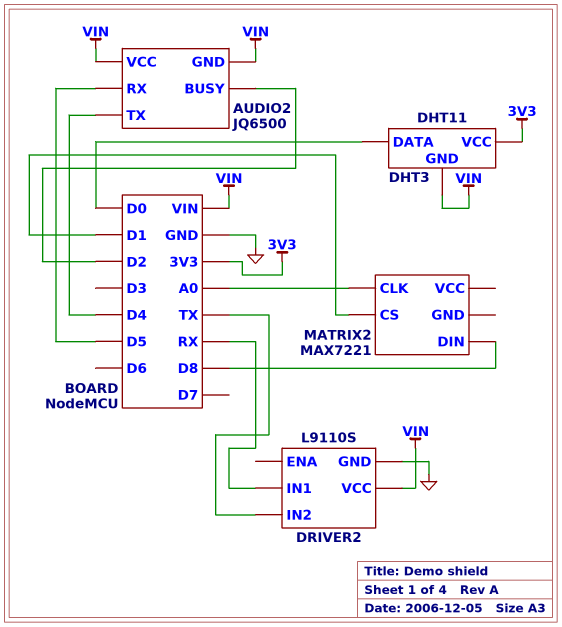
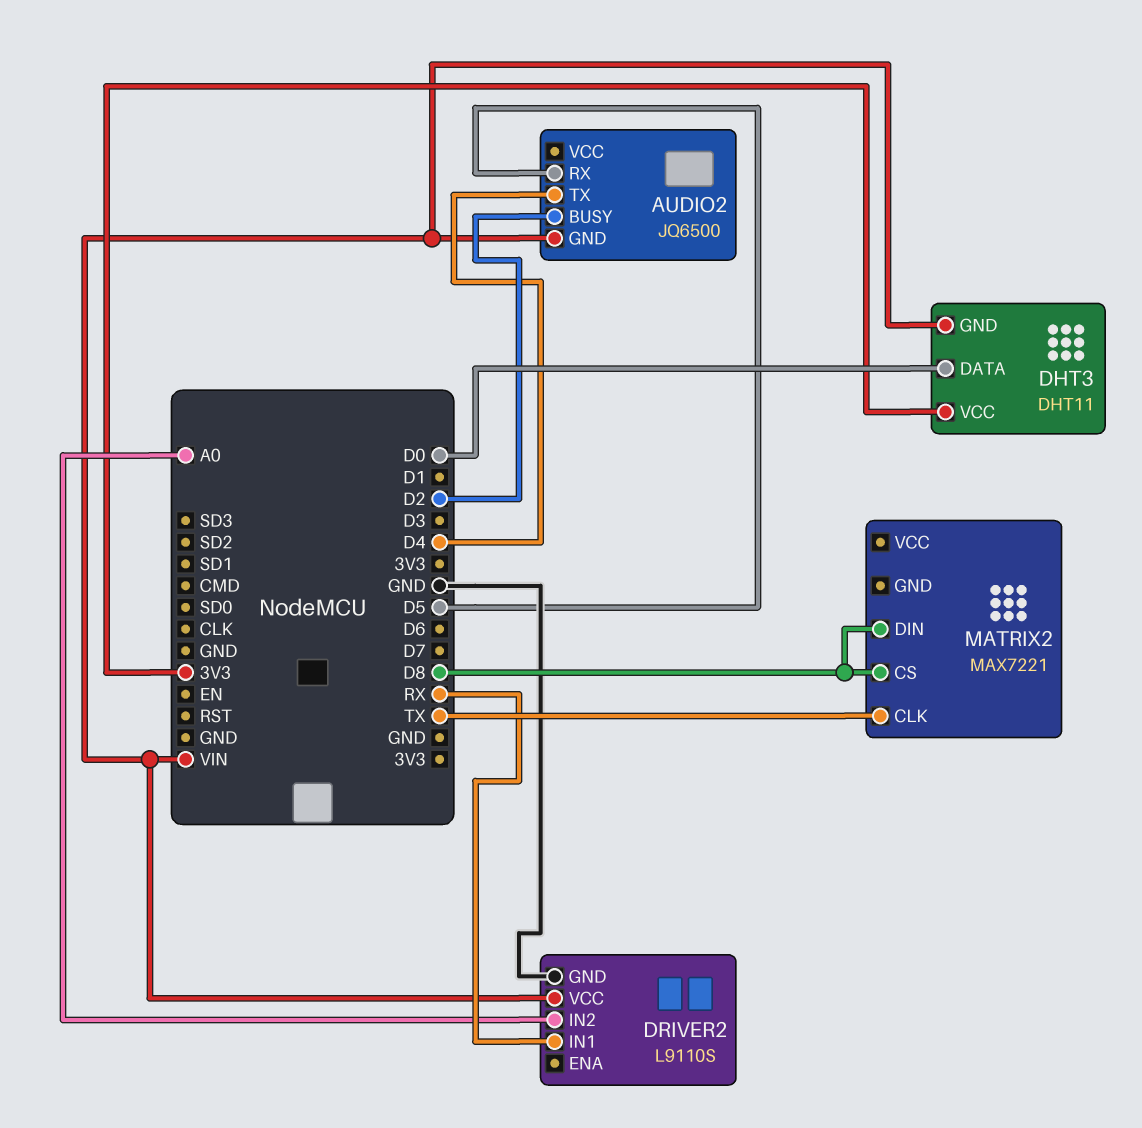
AUDIO2 pin VCC: VIN -> none
DRIVER2 pin IN2: TX -> A0
MATRIX2 pin CLK: A0 -> TX
MATRIX2 pin CS: D1 -> D8

